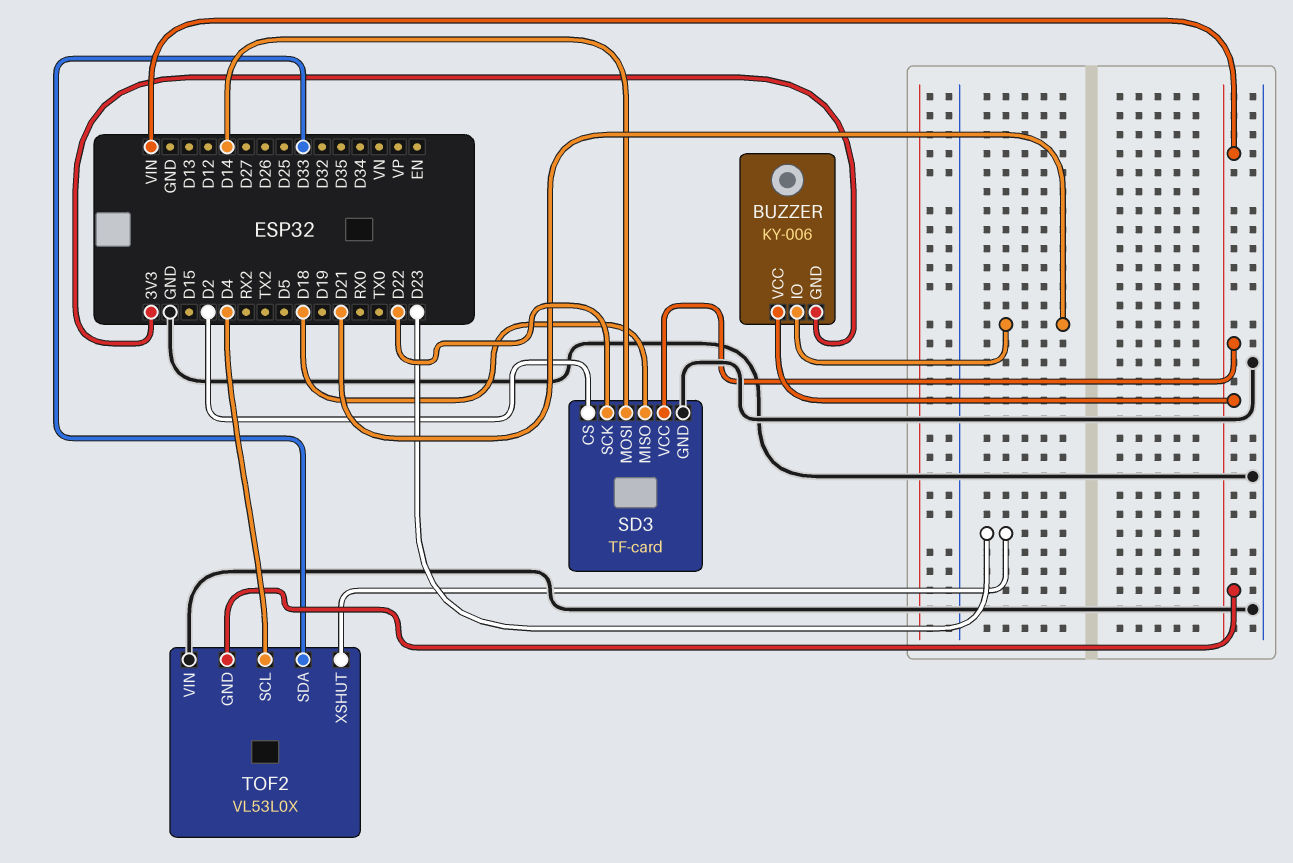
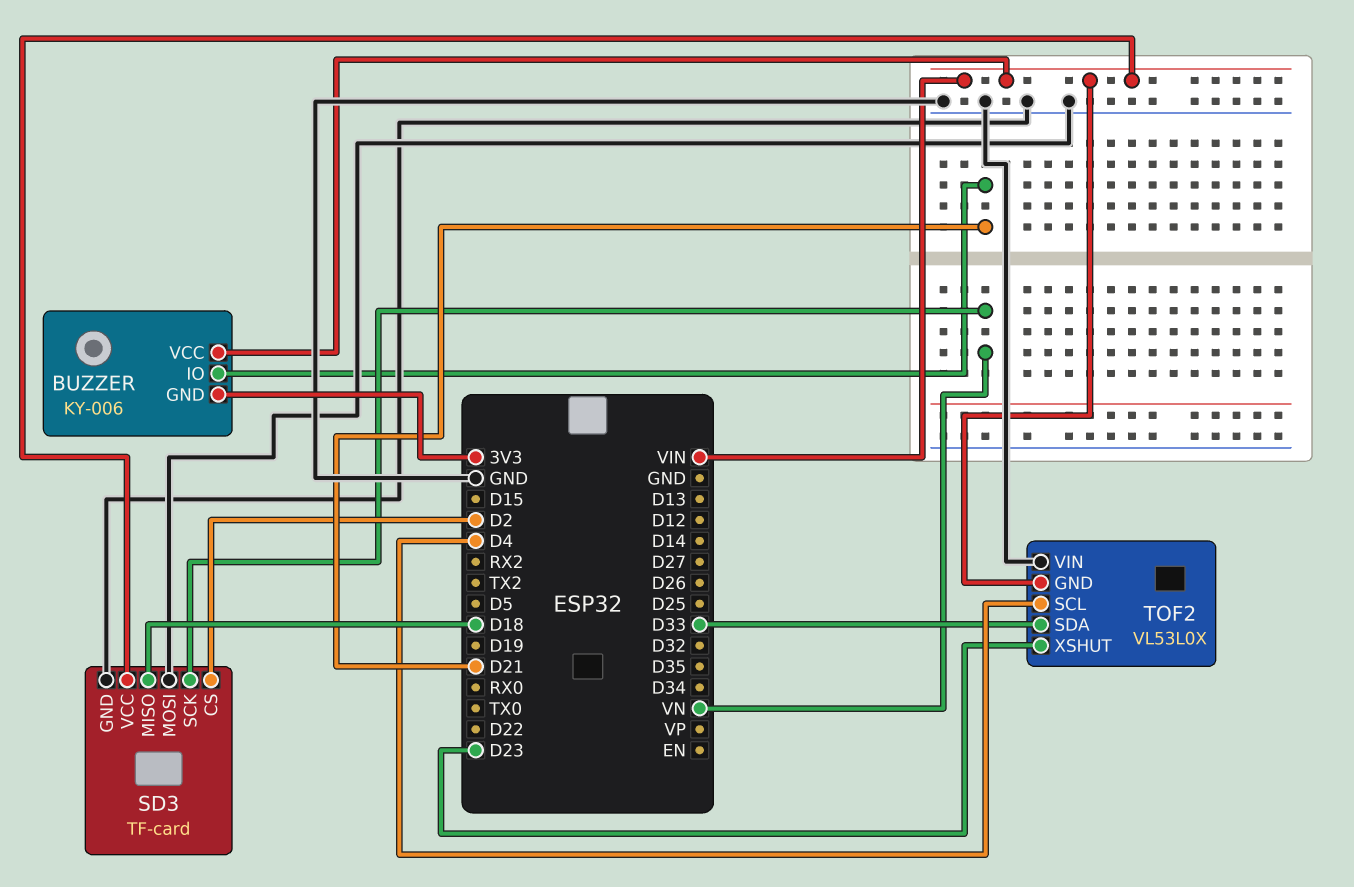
SD3 pin MOSI: D14 -> GND
SD3 pin SCK: D22 -> VN

